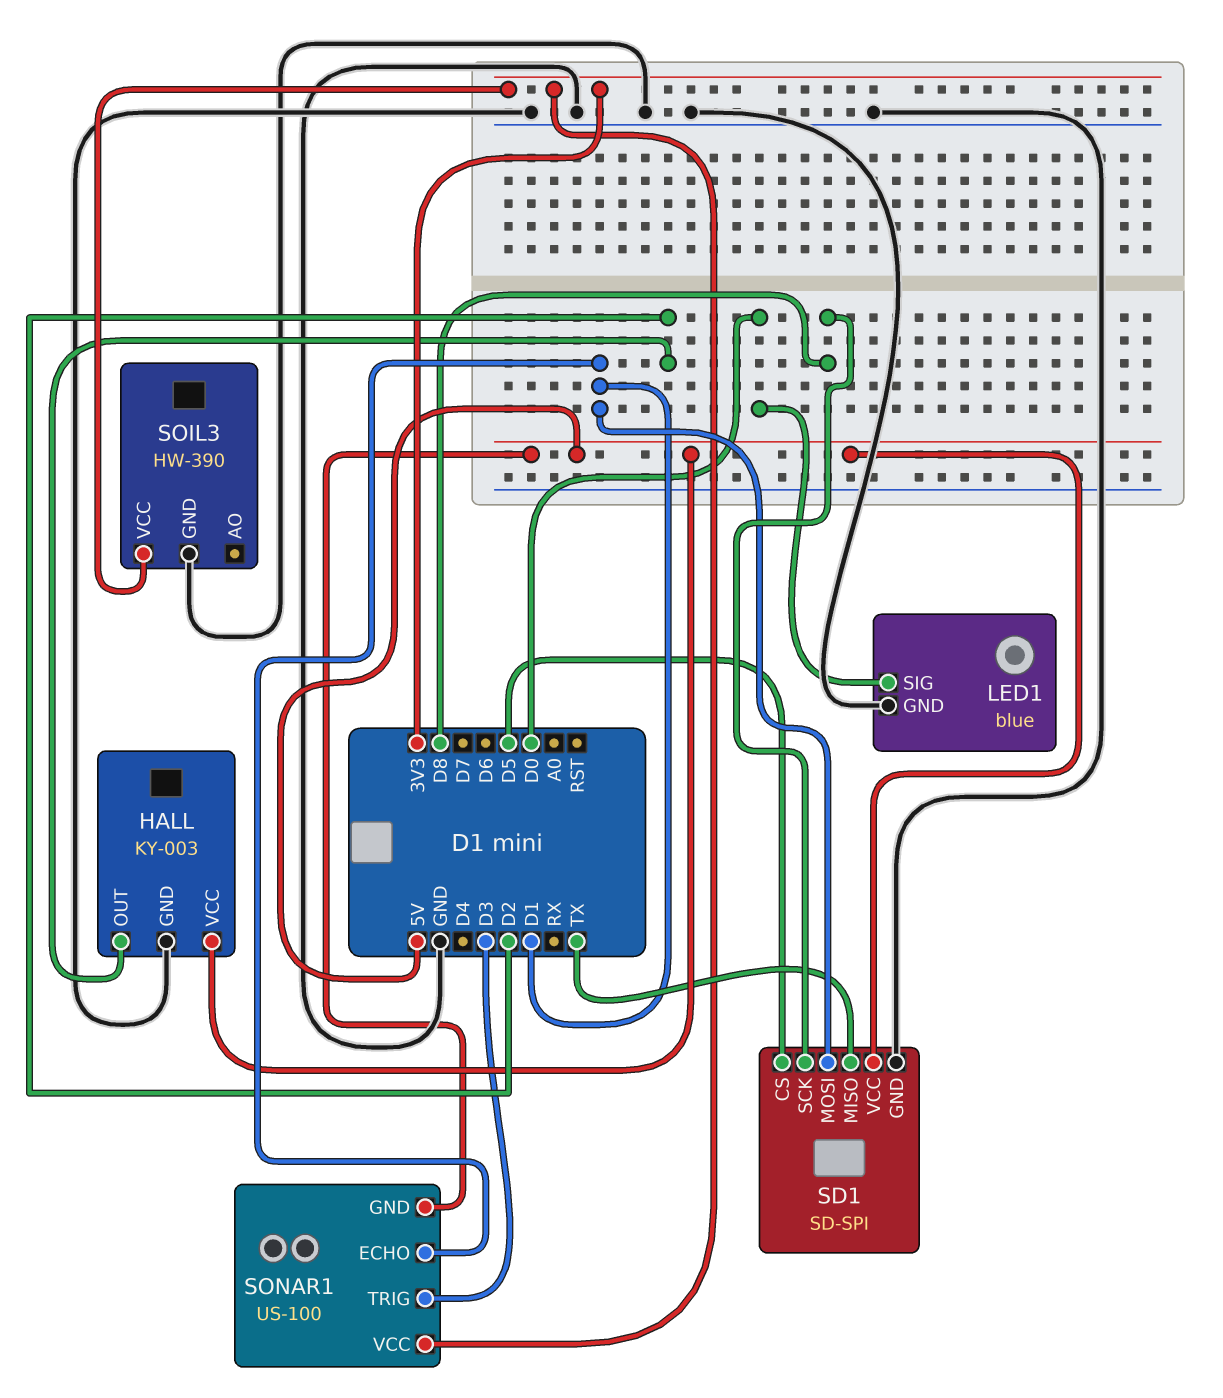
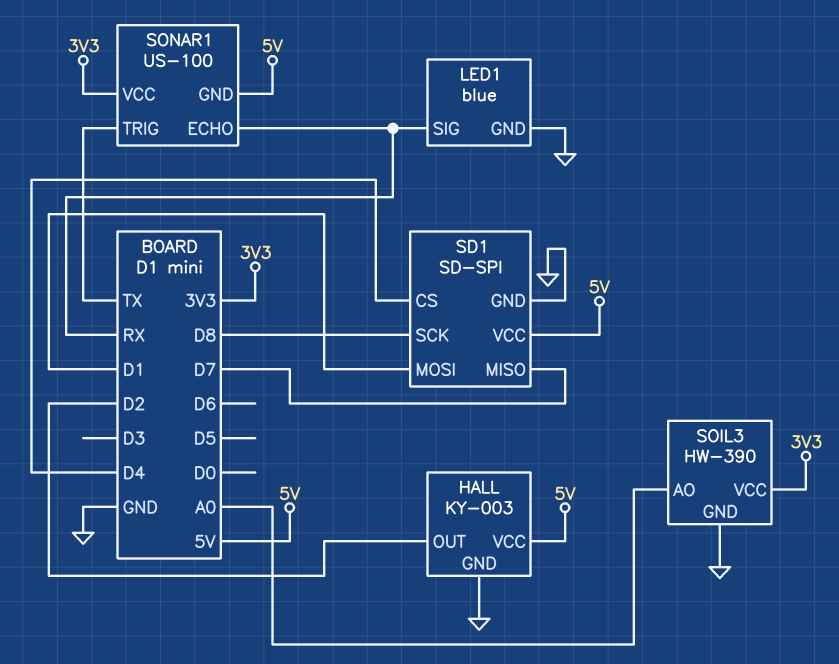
LED1 pin SIG: D0 -> RX
SD1 pin CS: D5 -> D4
SD1 pin MISO: TX -> D7
SOIL3 pin AO: none -> A0
SONAR1 pin ECHO: D1 -> RX
SONAR1 pin TRIG: D3 -> TX

